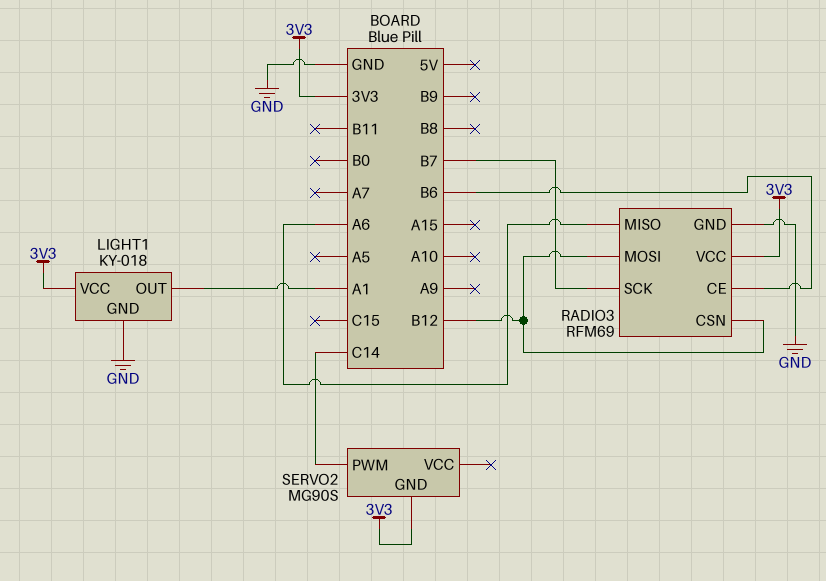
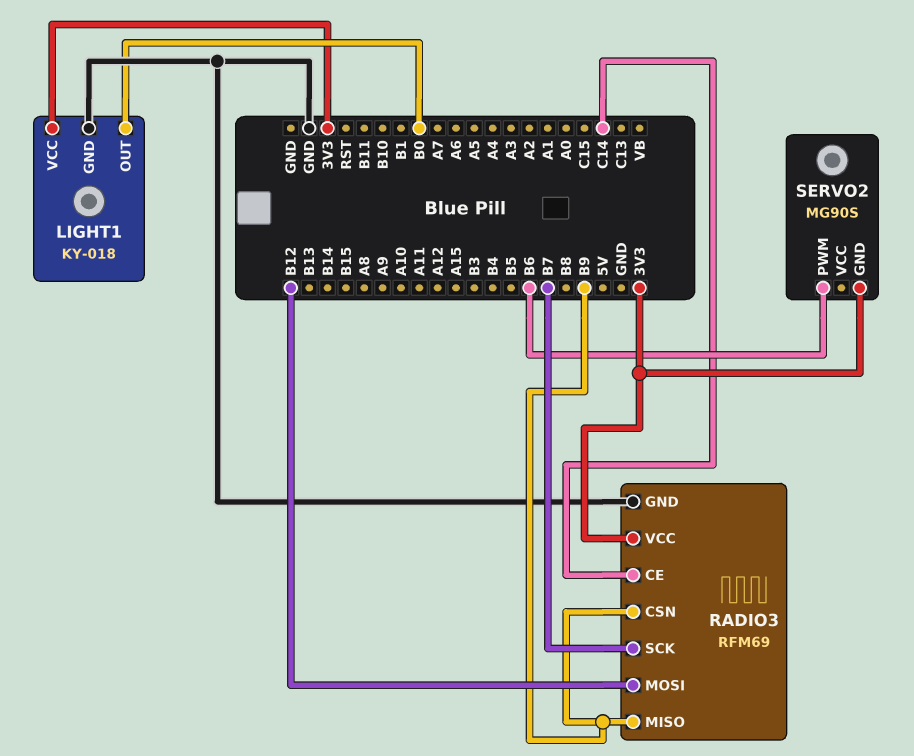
LIGHT1 pin OUT: A1 -> B0
RADIO3 pin CE: B6 -> C14
RADIO3 pin CSN: B12 -> B9
RADIO3 pin MISO: A6 -> B9
SERVO2 pin PWM: C14 -> B6

